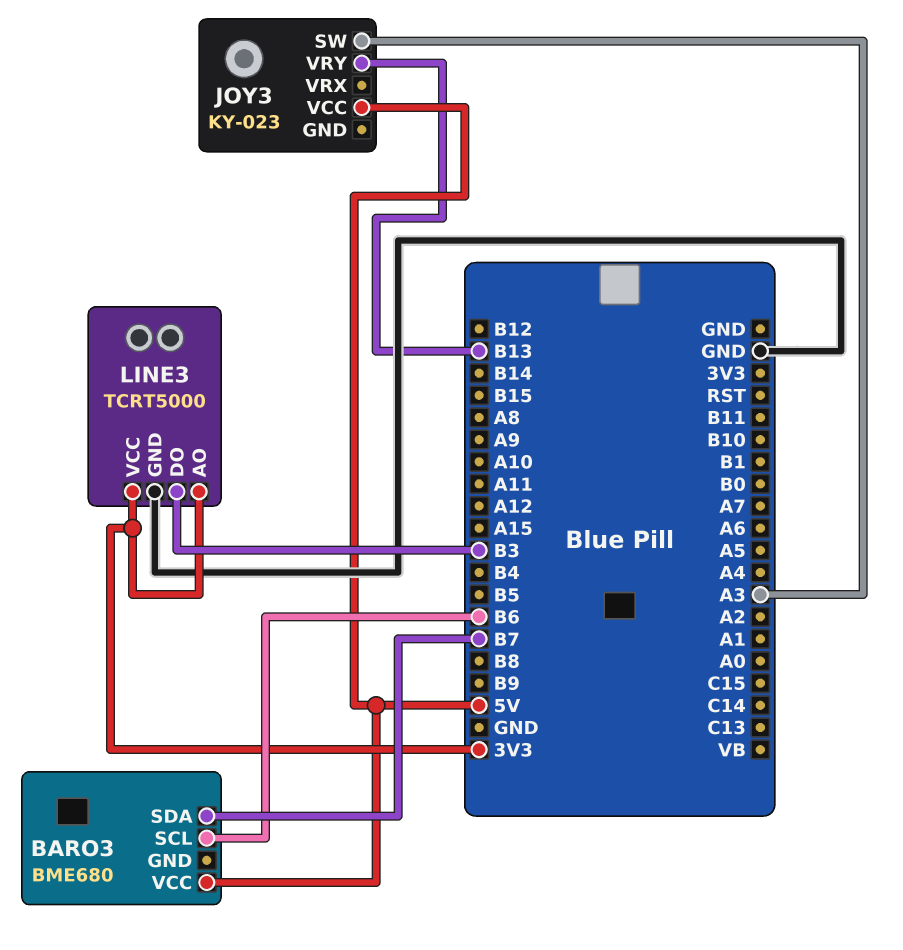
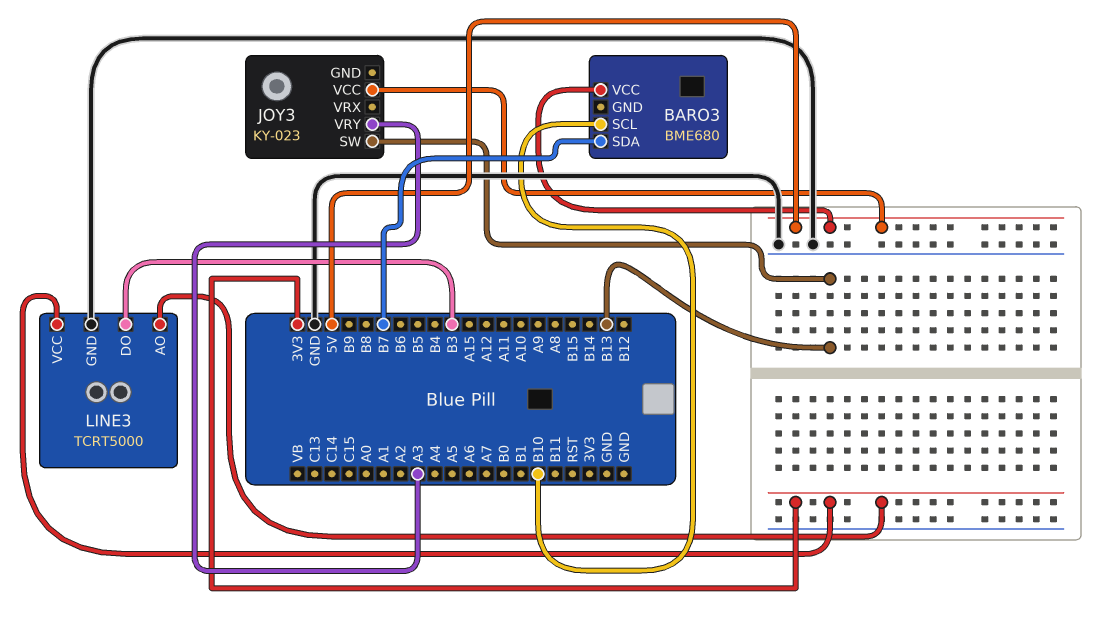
BARO3 pin SCL: B6 -> B10
JOY3 pin SW: A3 -> B13
JOY3 pin VRY: B13 -> A3

